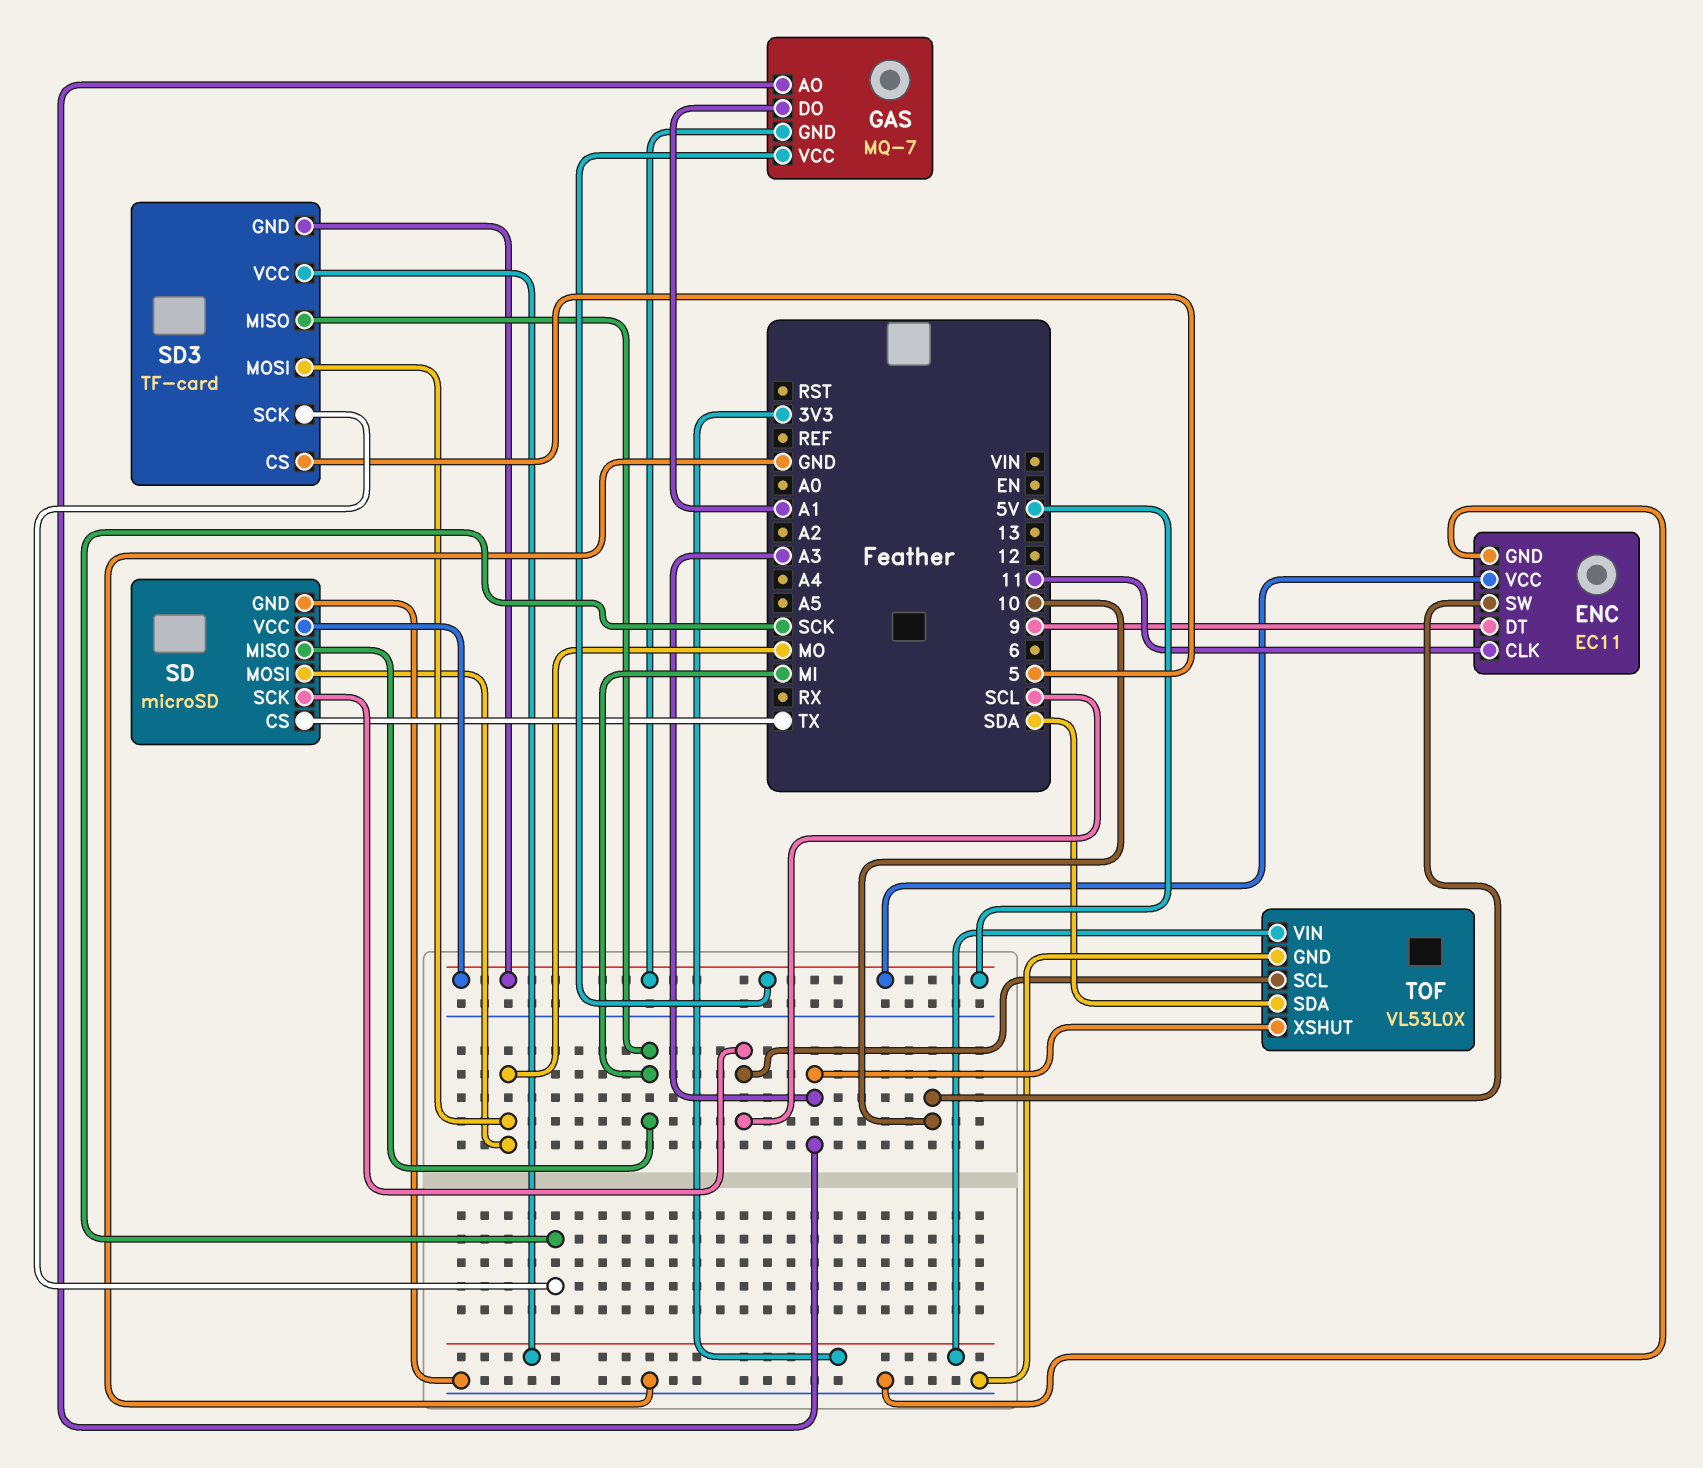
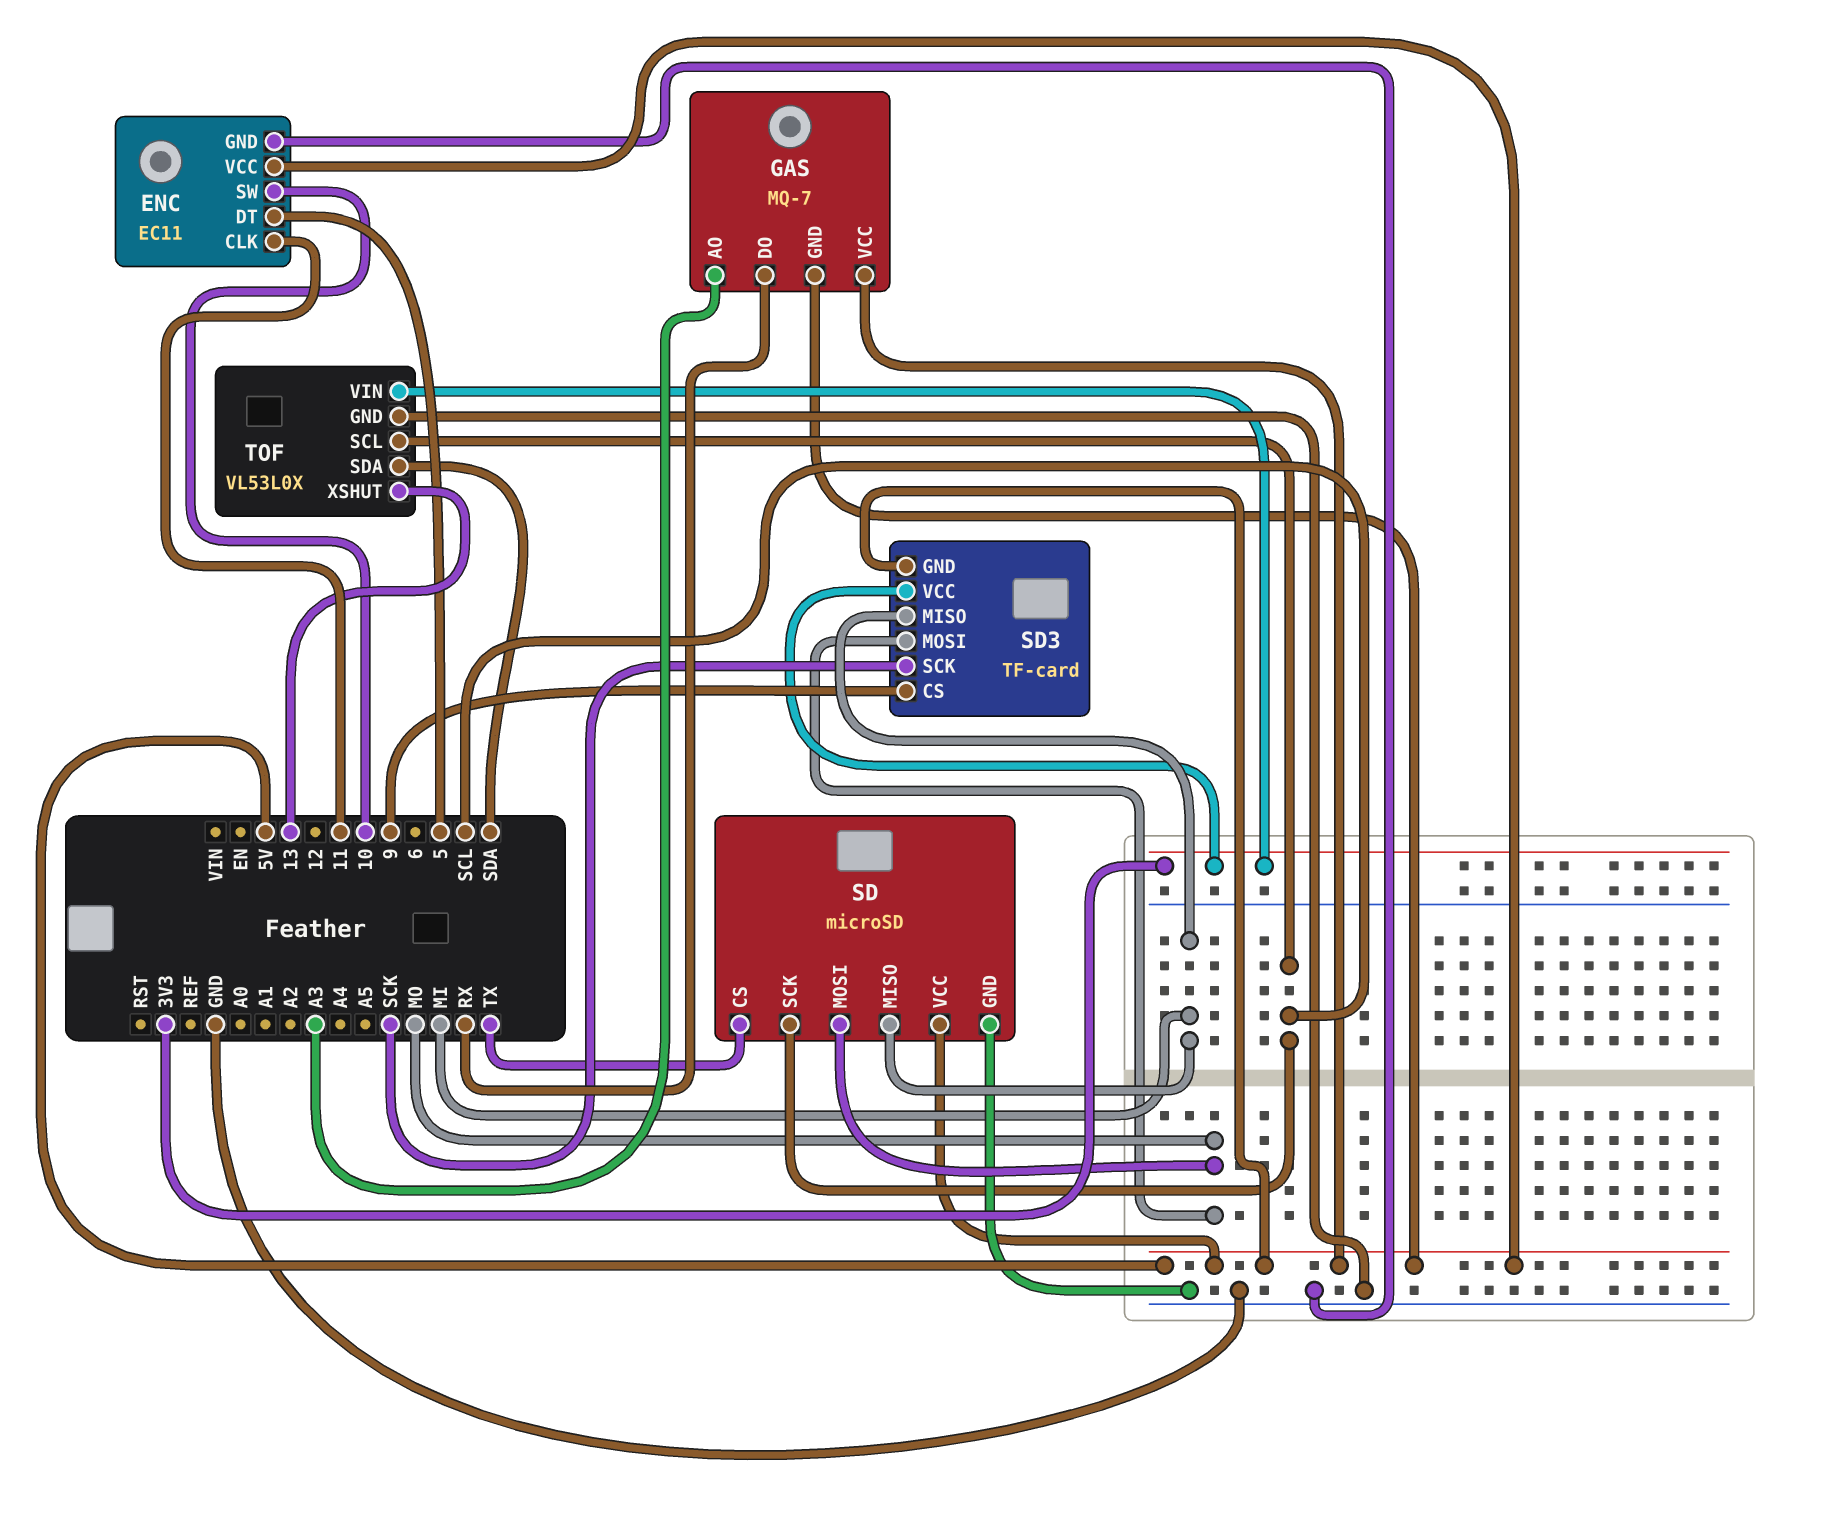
ENC pin DT: 9 -> 5
GAS pin DO: A1 -> RX
SD3 pin CS: 5 -> 9
TOF pin XSHUT: A3 -> 13

